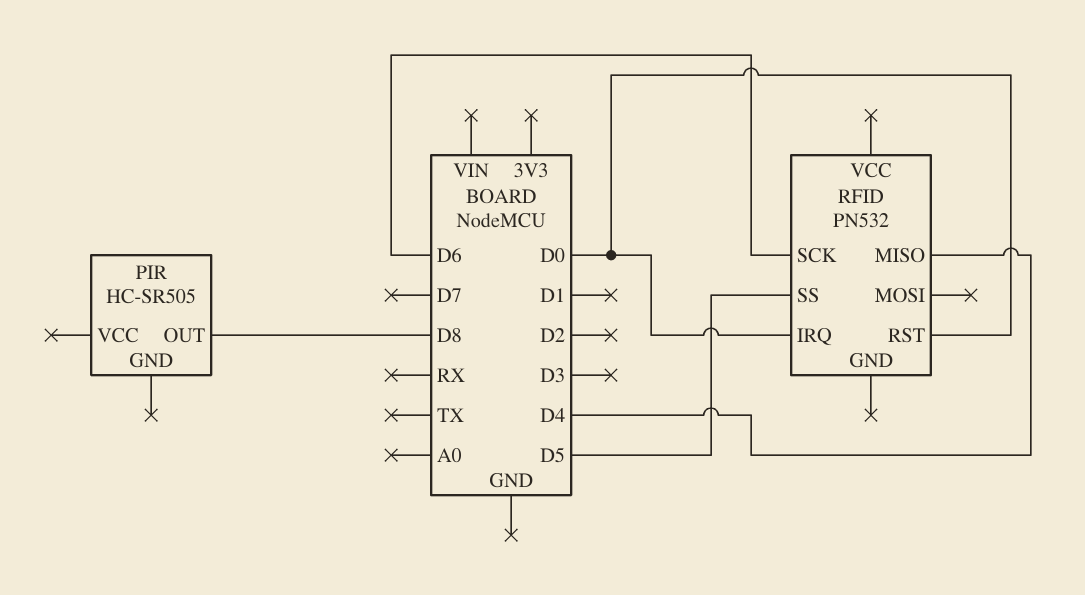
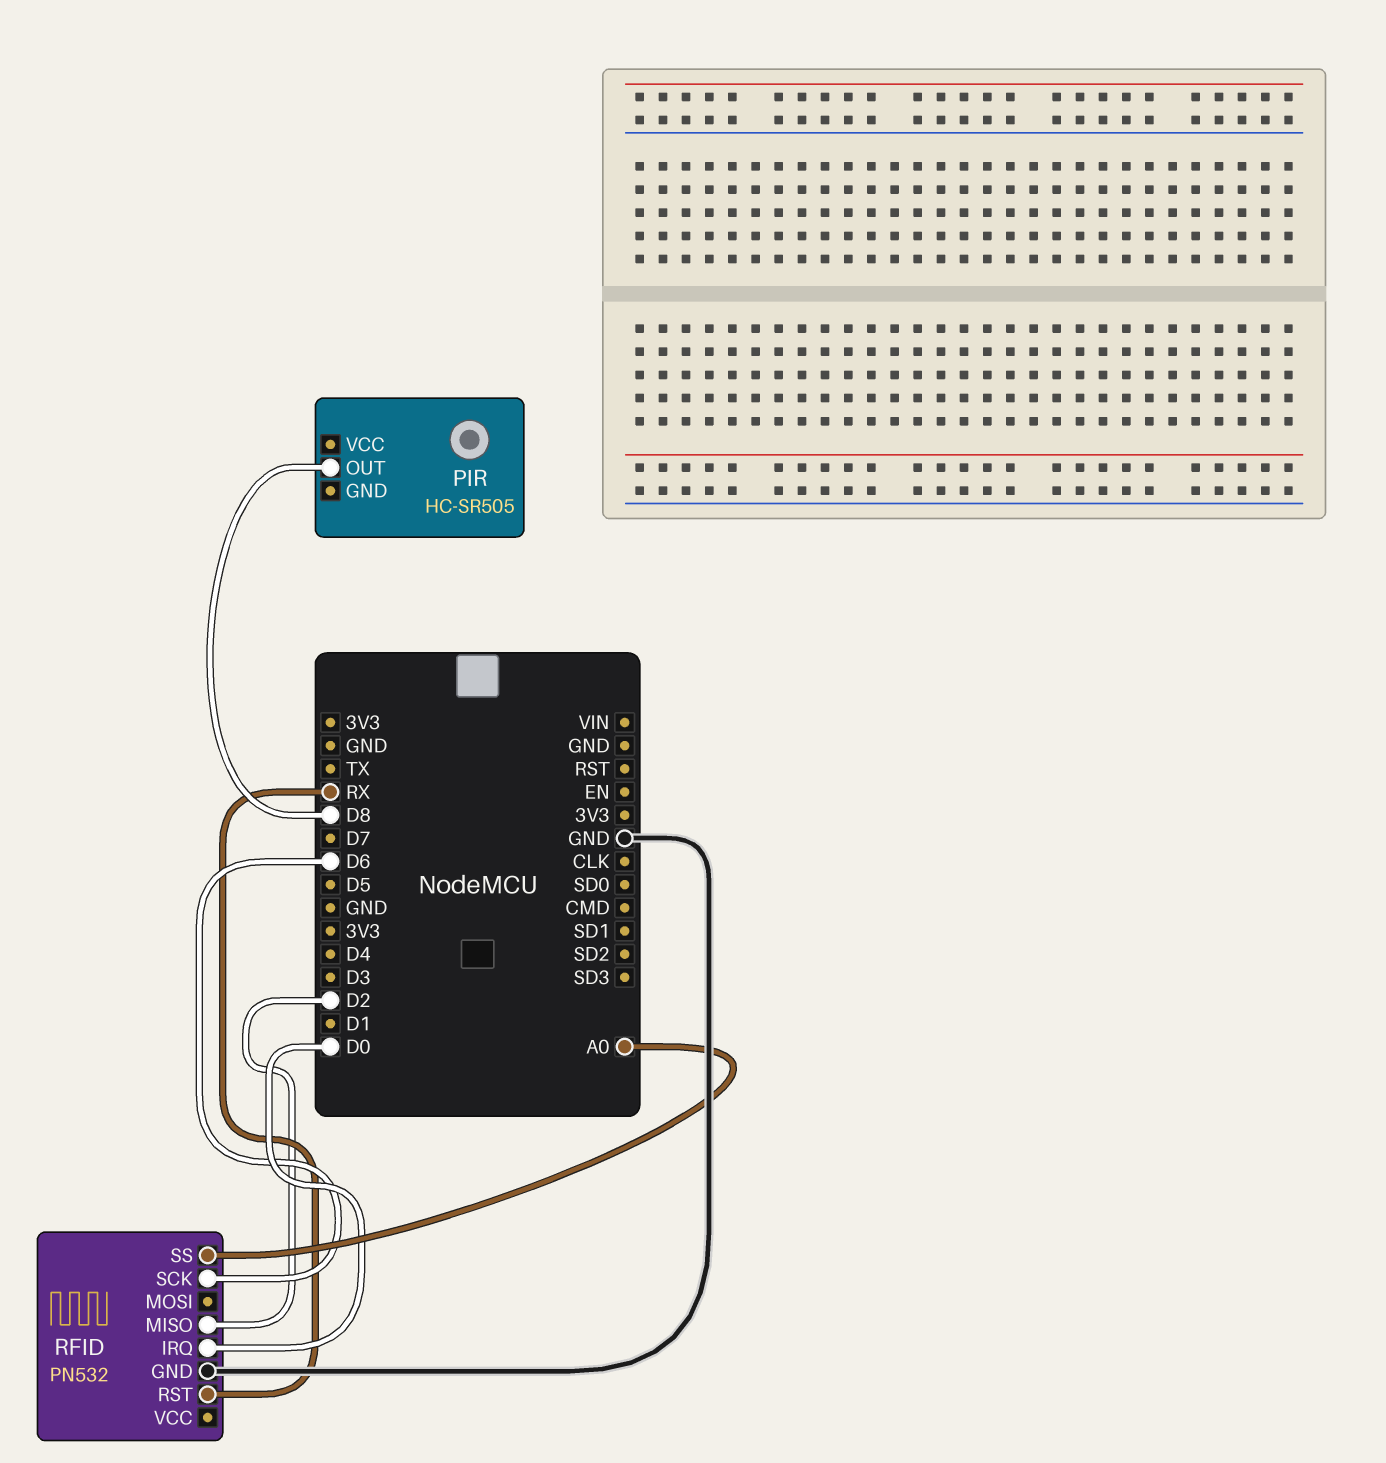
RFID pin GND: none -> GND
RFID pin MISO: D4 -> D2
RFID pin RST: D0 -> RX
RFID pin SS: D5 -> A0

